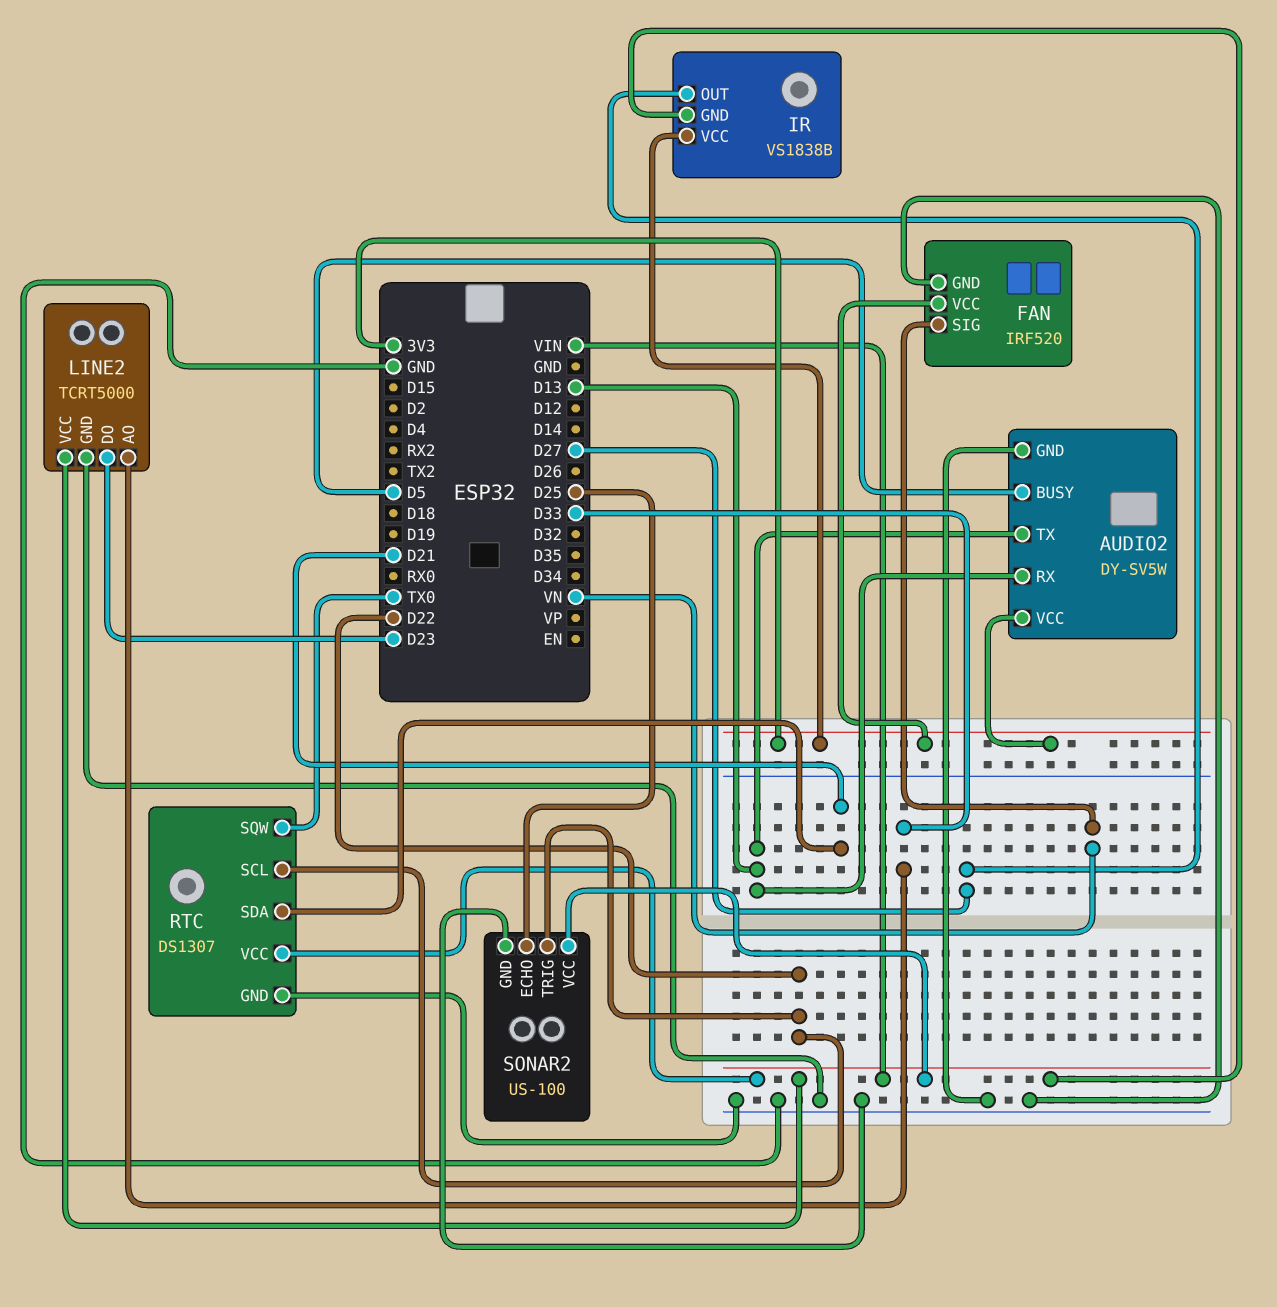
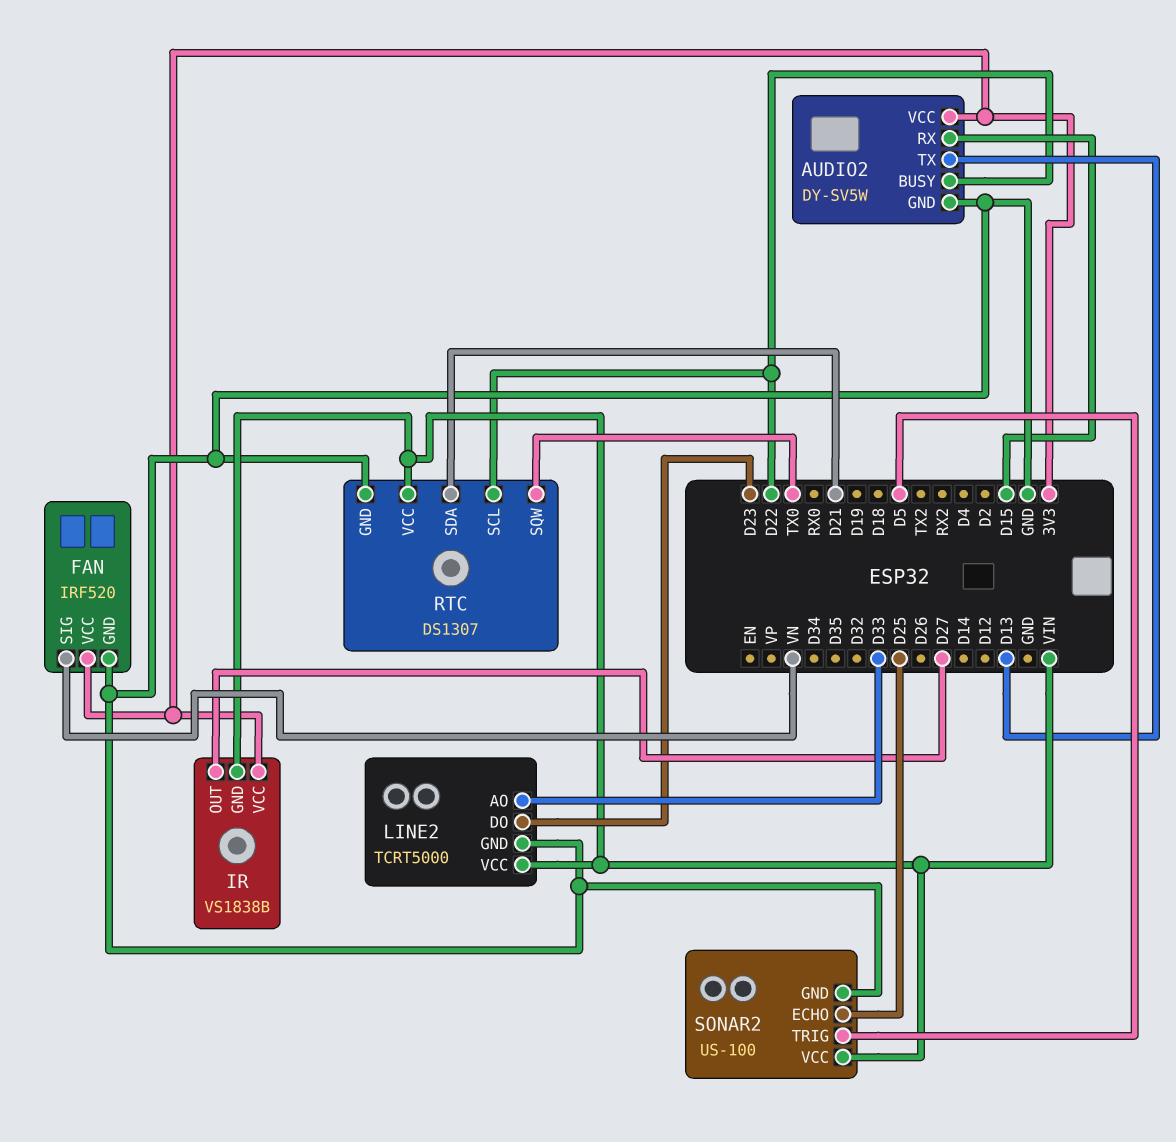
AUDIO2 pin BUSY: D5 -> D22
AUDIO2 pin RX: D13 -> D15
SONAR2 pin TRIG: D22 -> D5

